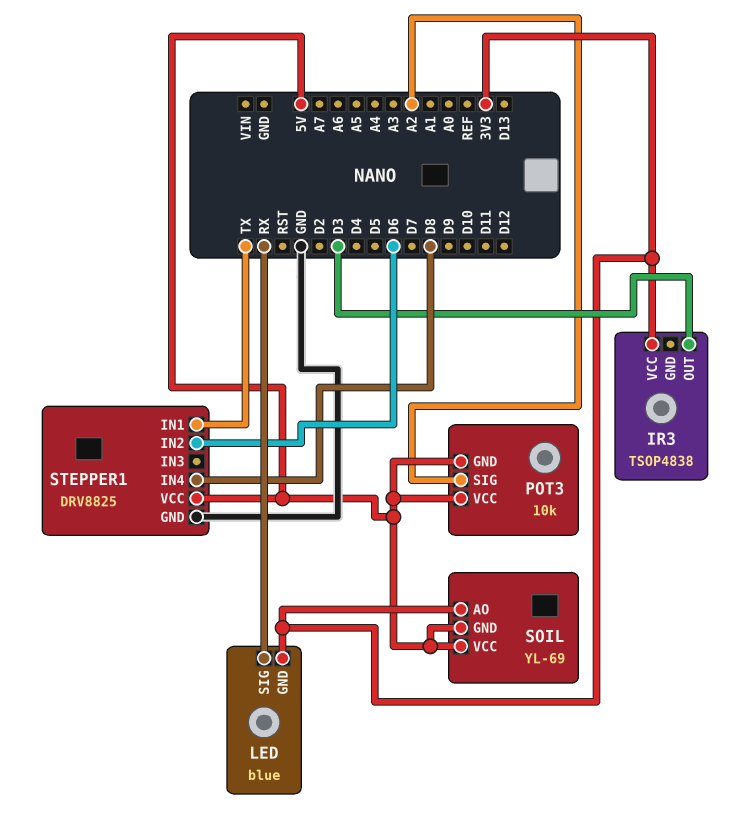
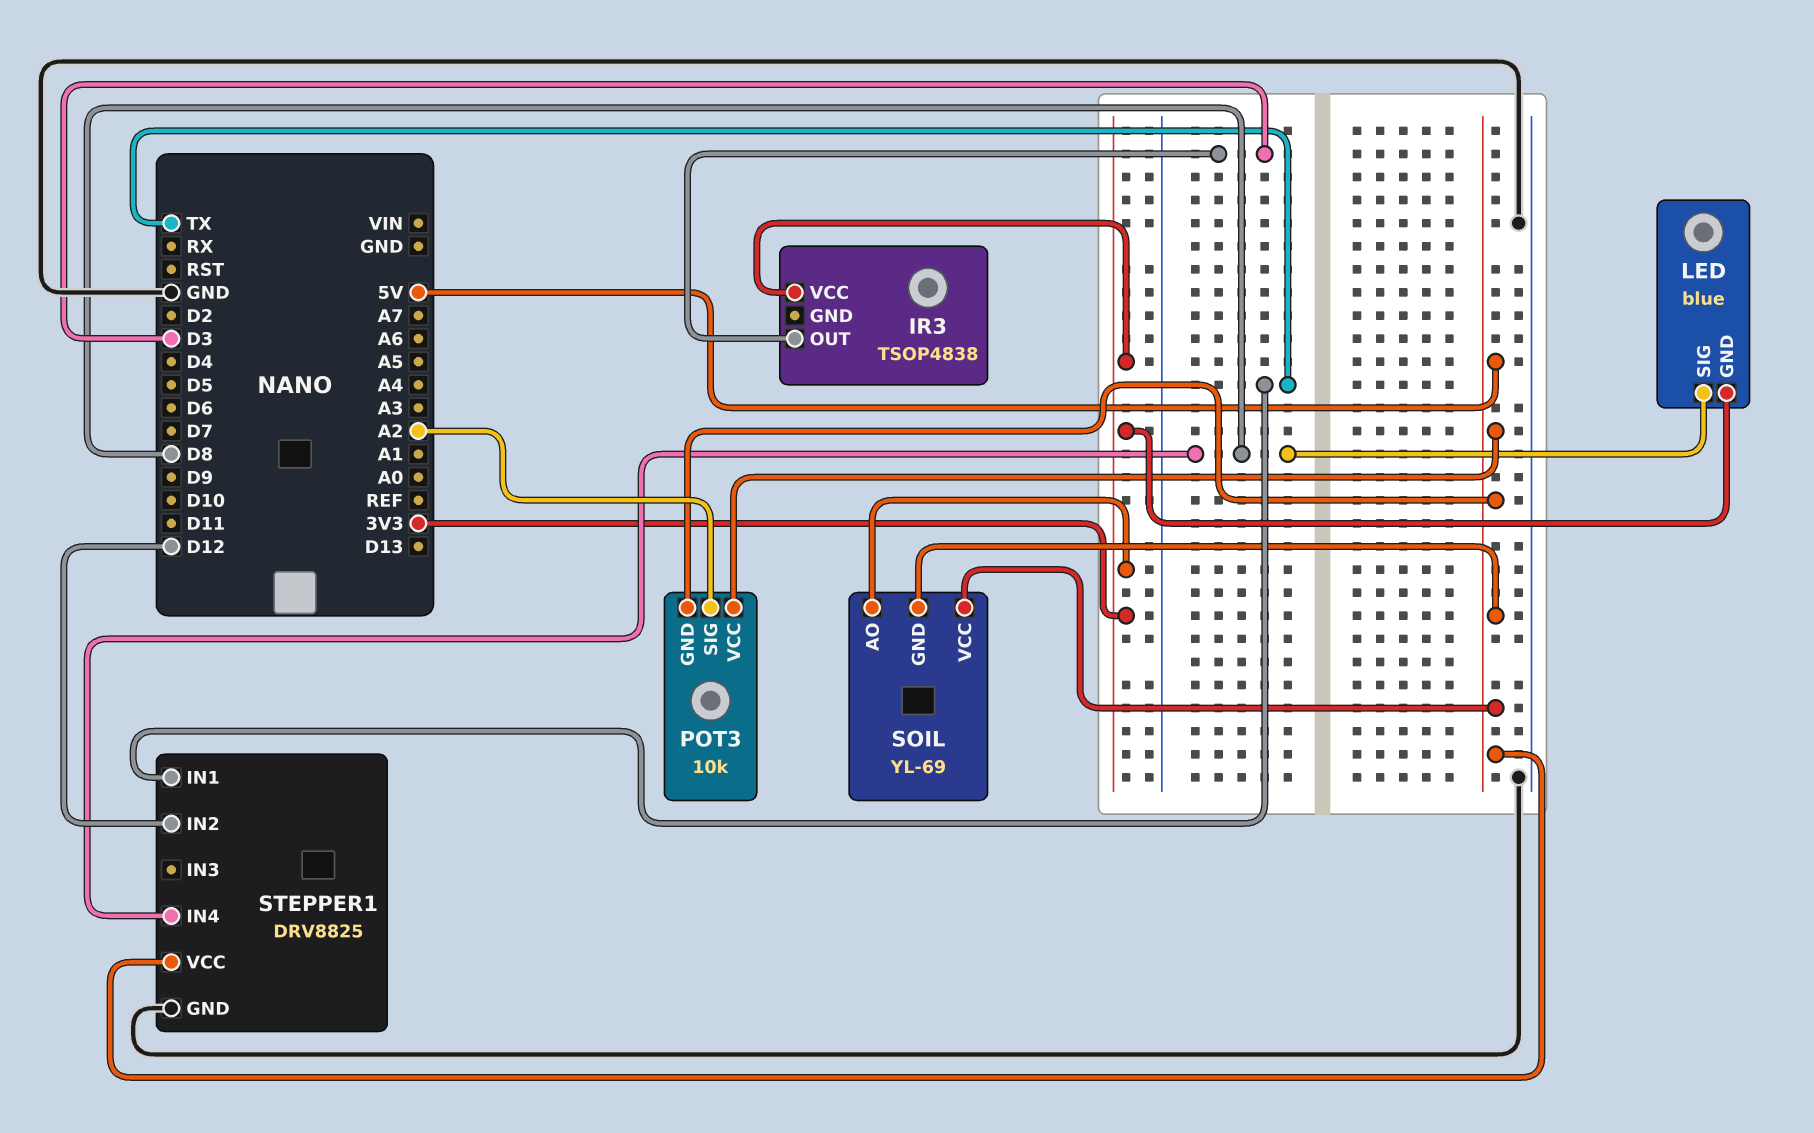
LED pin SIG: RX -> D8
STEPPER1 pin IN2: D6 -> D12

